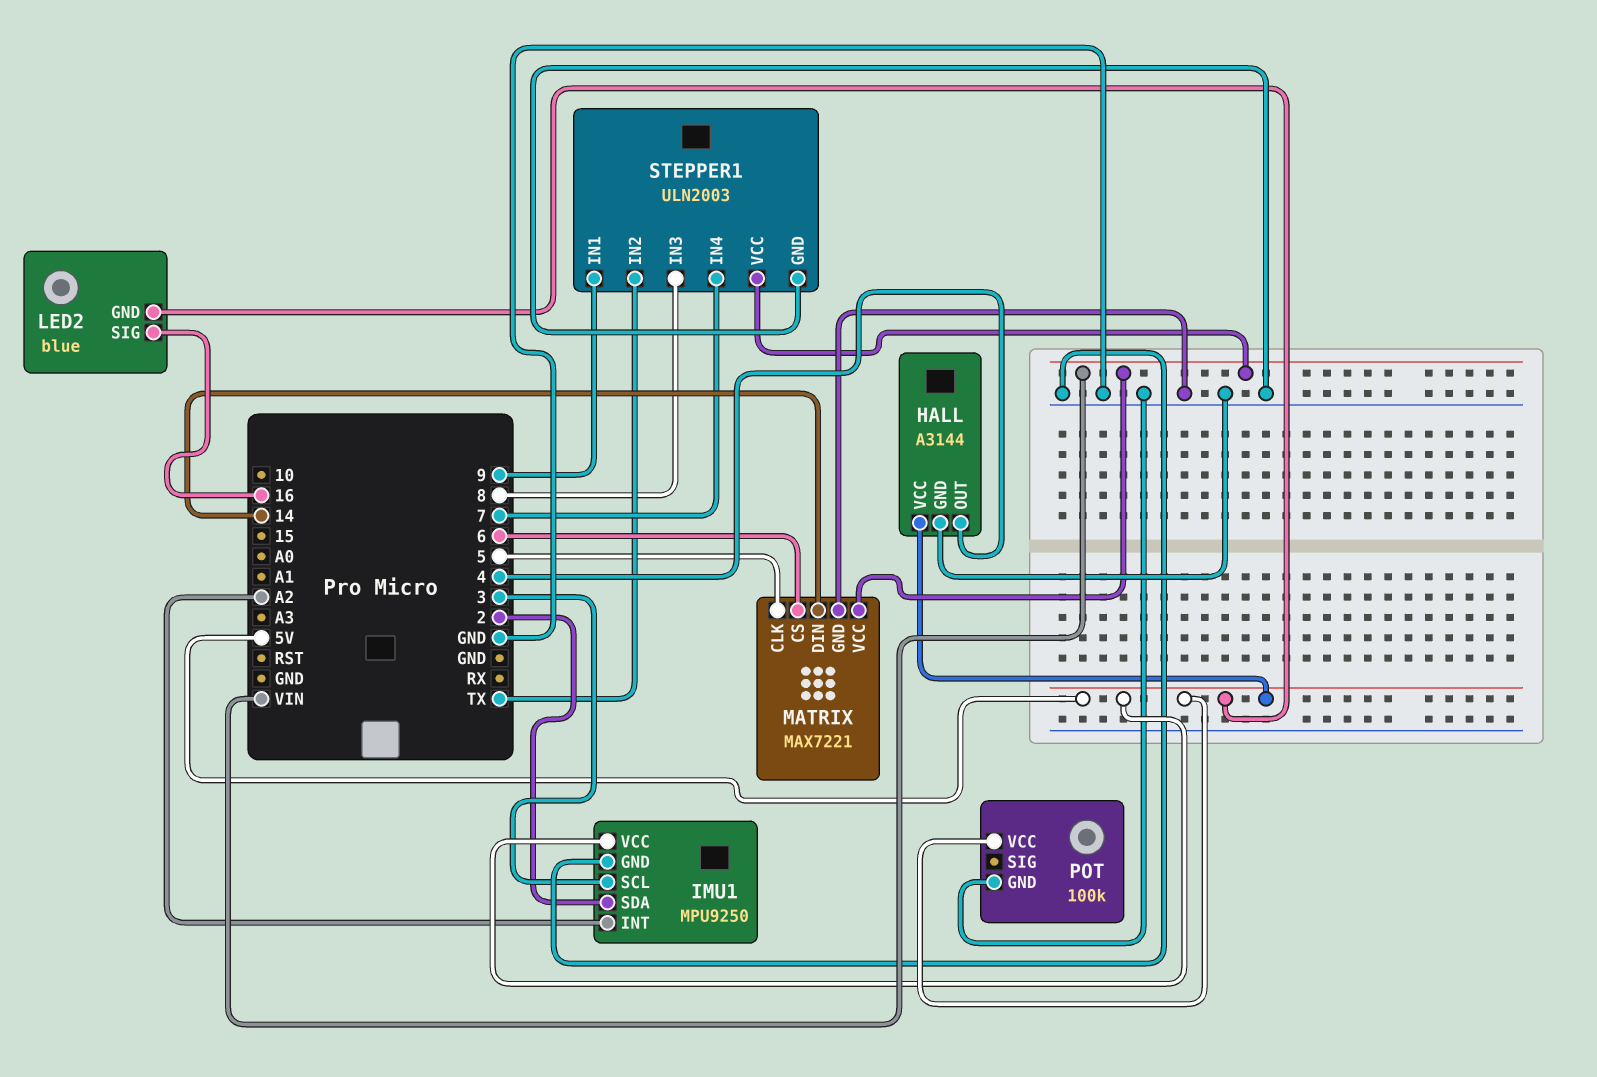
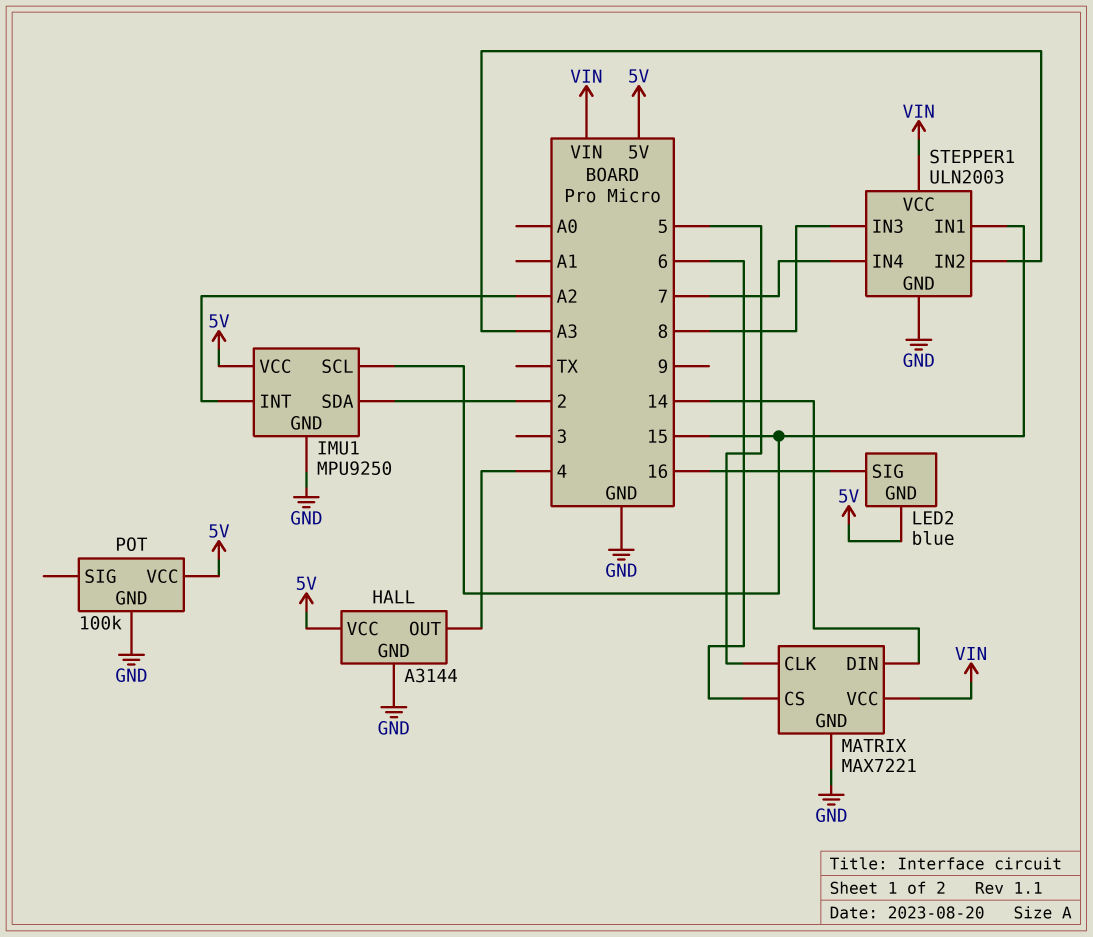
IMU1 pin SCL: 3 -> 15
STEPPER1 pin IN1: 9 -> 15
STEPPER1 pin IN2: TX -> A3

